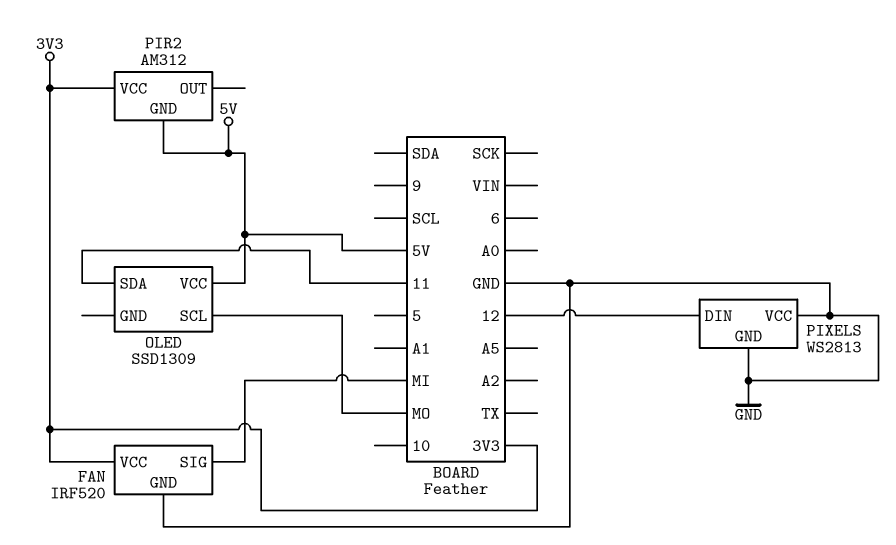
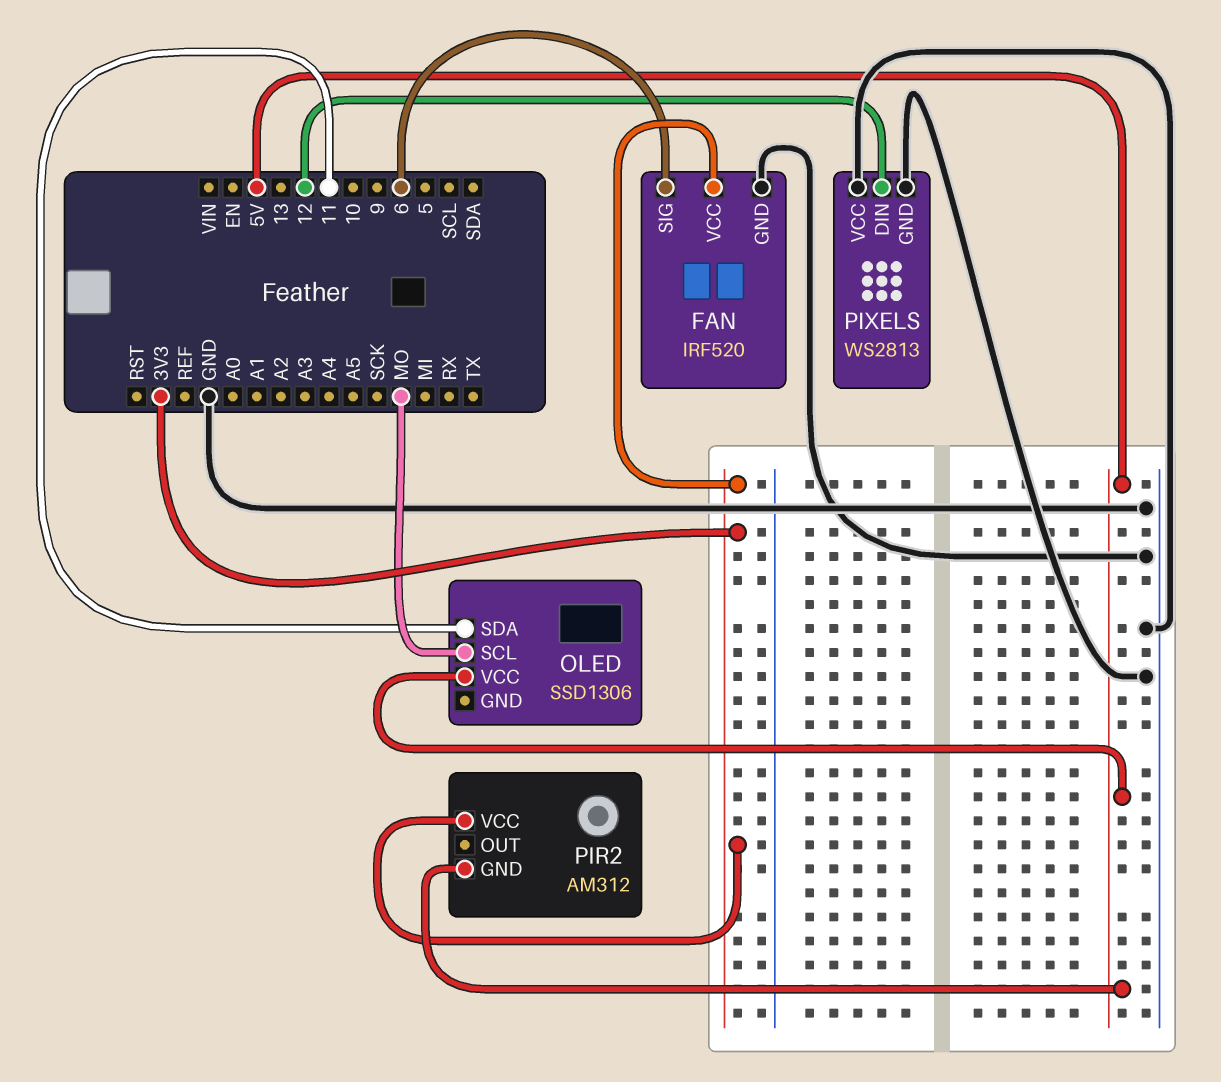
FAN pin SIG: MI -> 6
OLED: SSD1309 -> SSD1306

